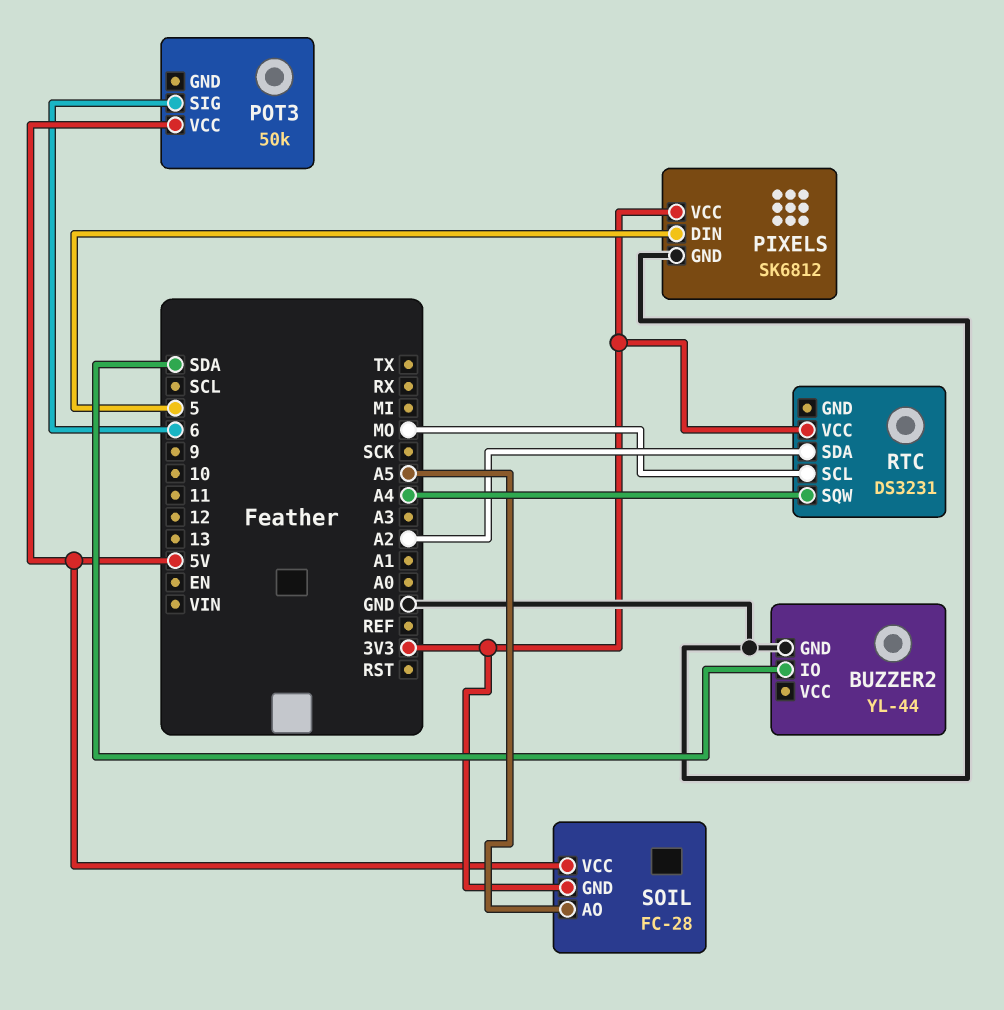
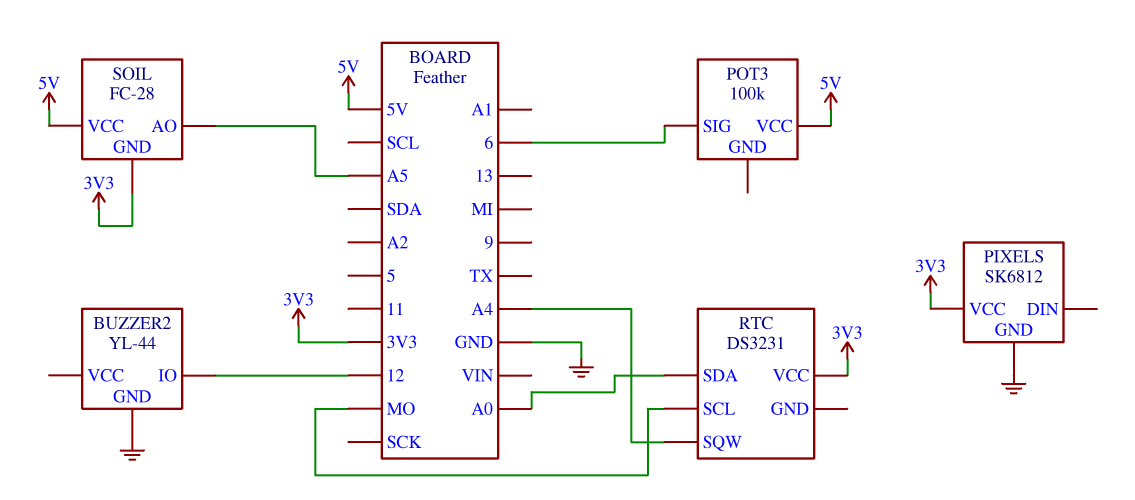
BUZZER2 pin IO: SDA -> 12
PIXELS pin DIN: 5 -> none
POT3: 50k -> 100k
RTC pin SDA: A2 -> A0

